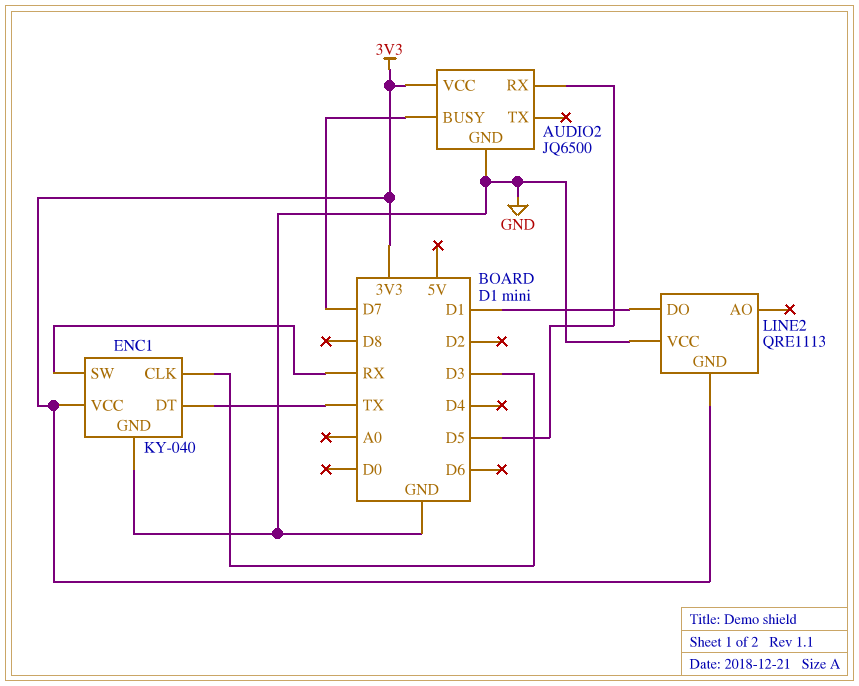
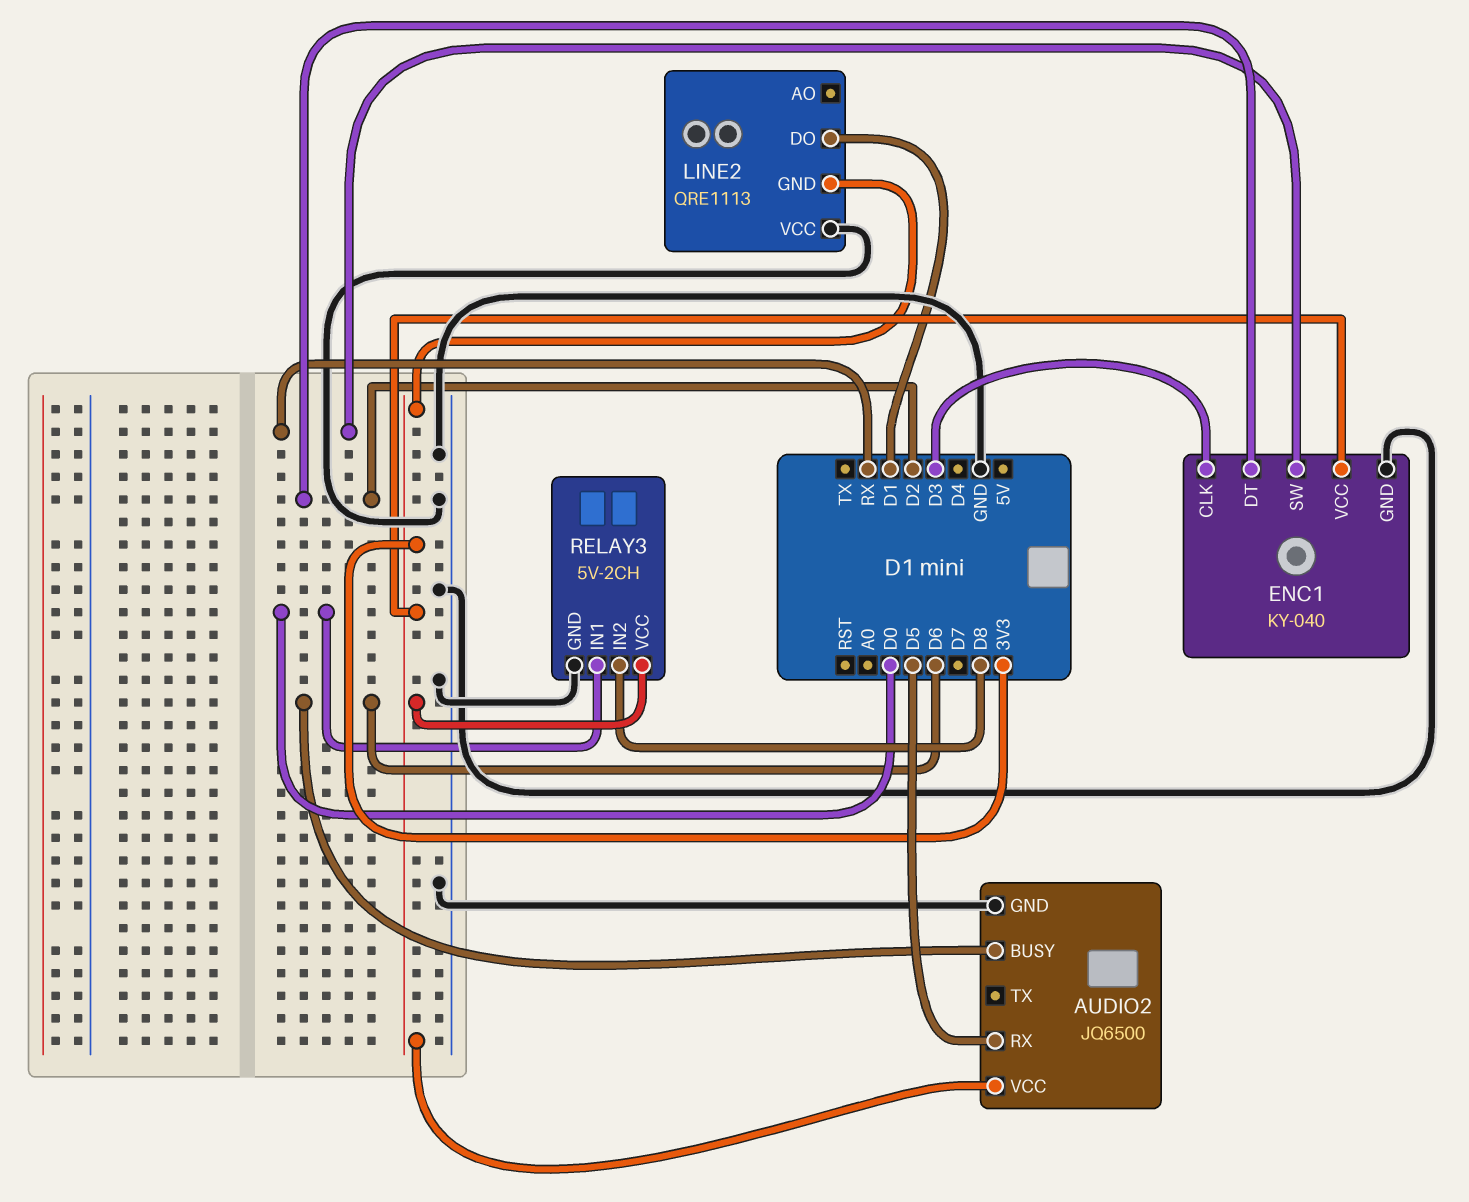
AUDIO2 pin BUSY: D7 -> D6
ENC1 pin DT: TX -> D2
RELAY3: none -> 5V-2CH
RELAY3 pin GND: none -> GND
RELAY3 pin IN1: none -> D0
RELAY3 pin IN2: none -> D8
RELAY3 pin VCC: none -> 3V3

